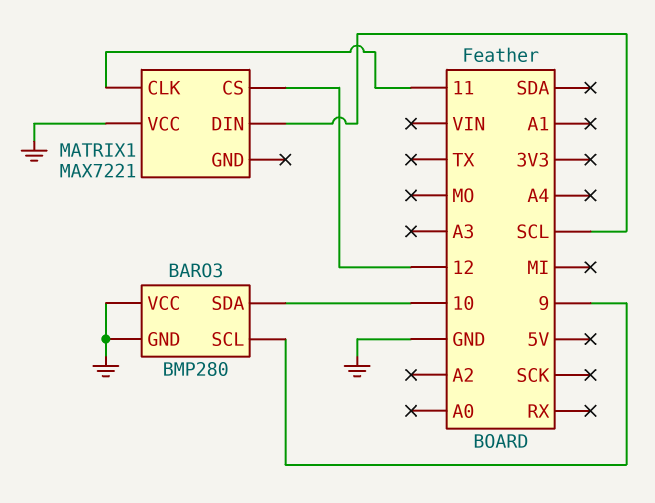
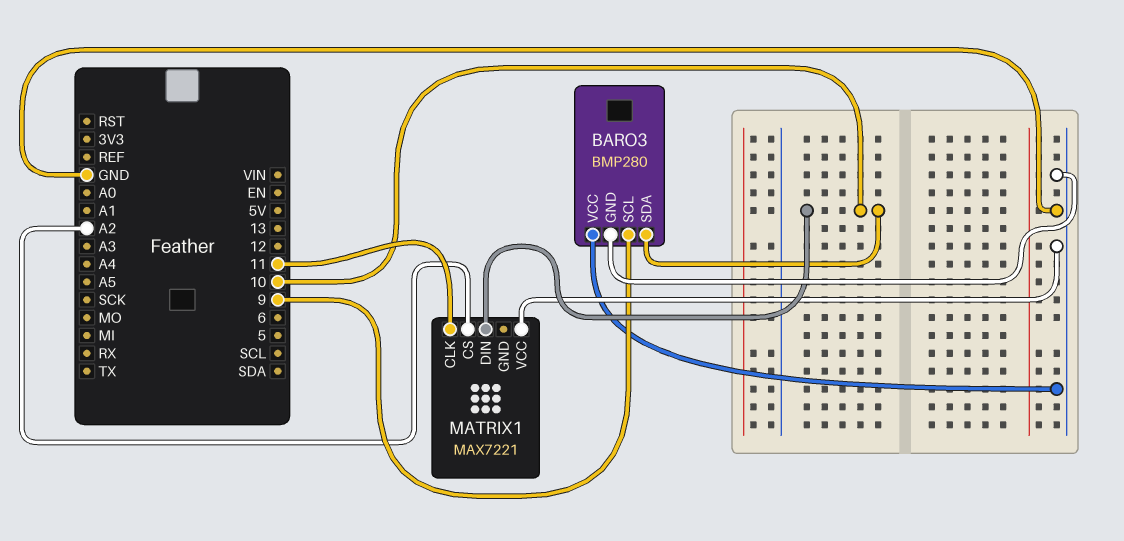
MATRIX1 pin CS: 12 -> A2
MATRIX1 pin DIN: SCL -> 10

